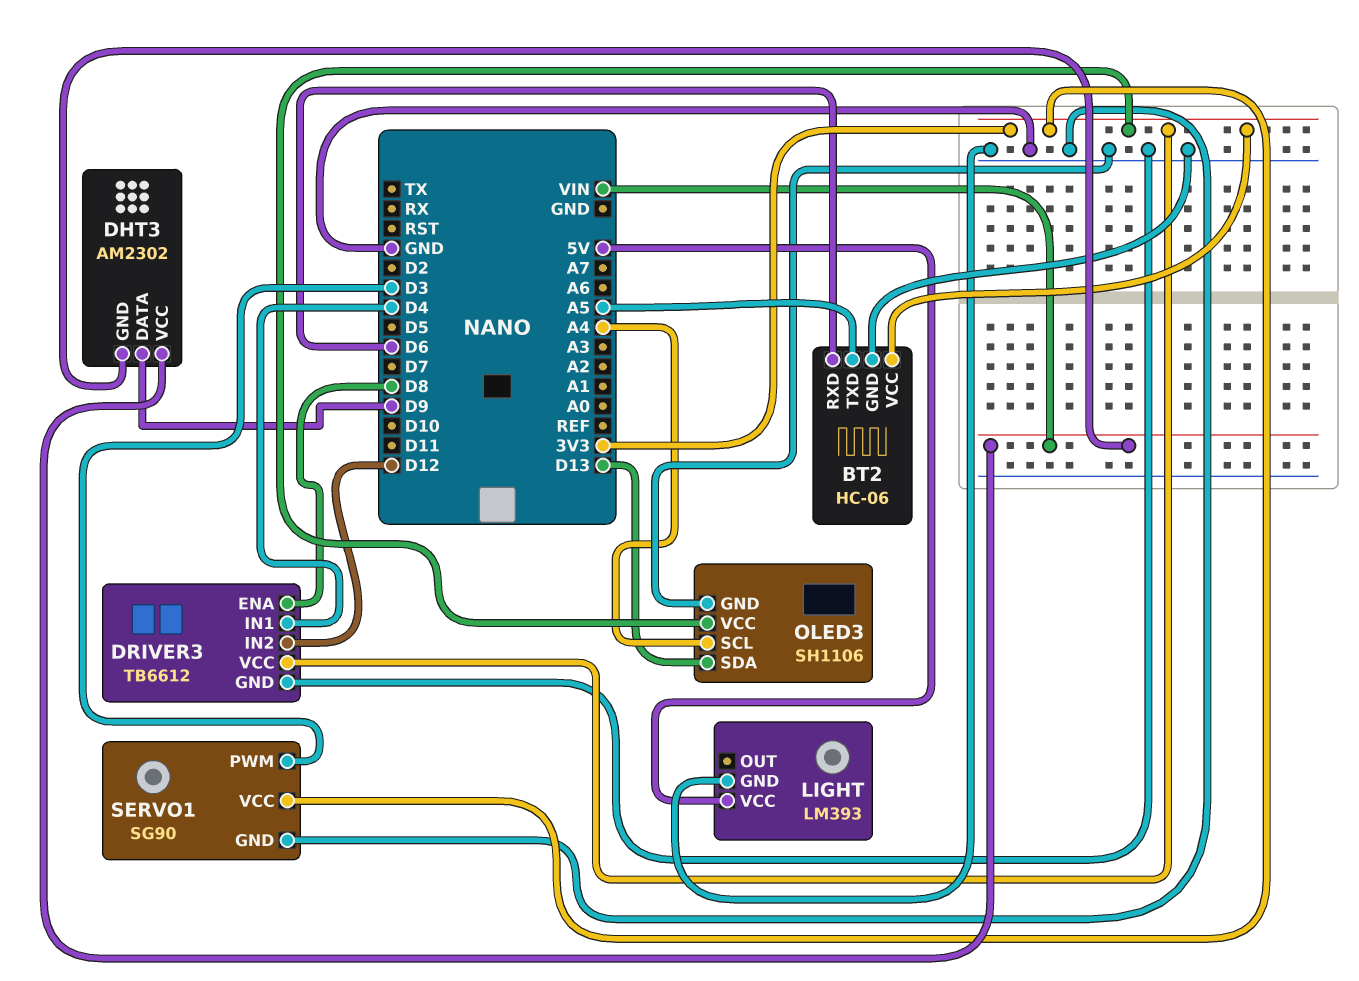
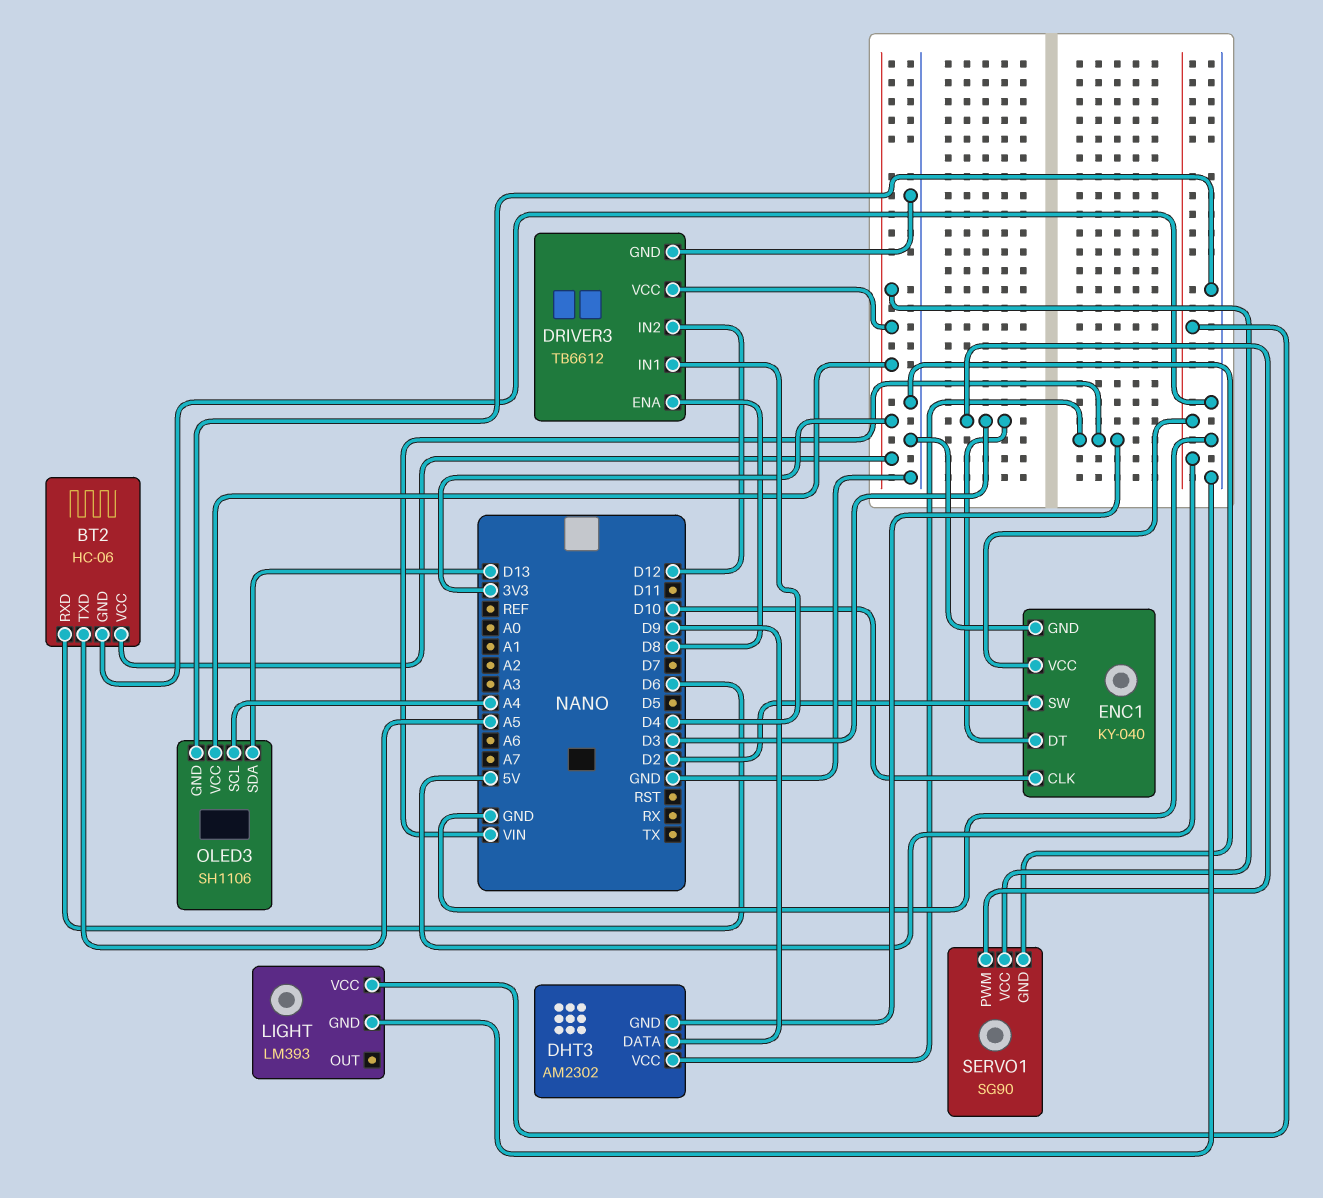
ENC1: none -> KY-040
ENC1 pin CLK: none -> D10
ENC1 pin DT: none -> D3
ENC1 pin GND: none -> GND
ENC1 pin SW: none -> D2
ENC1 pin VCC: none -> 5V

